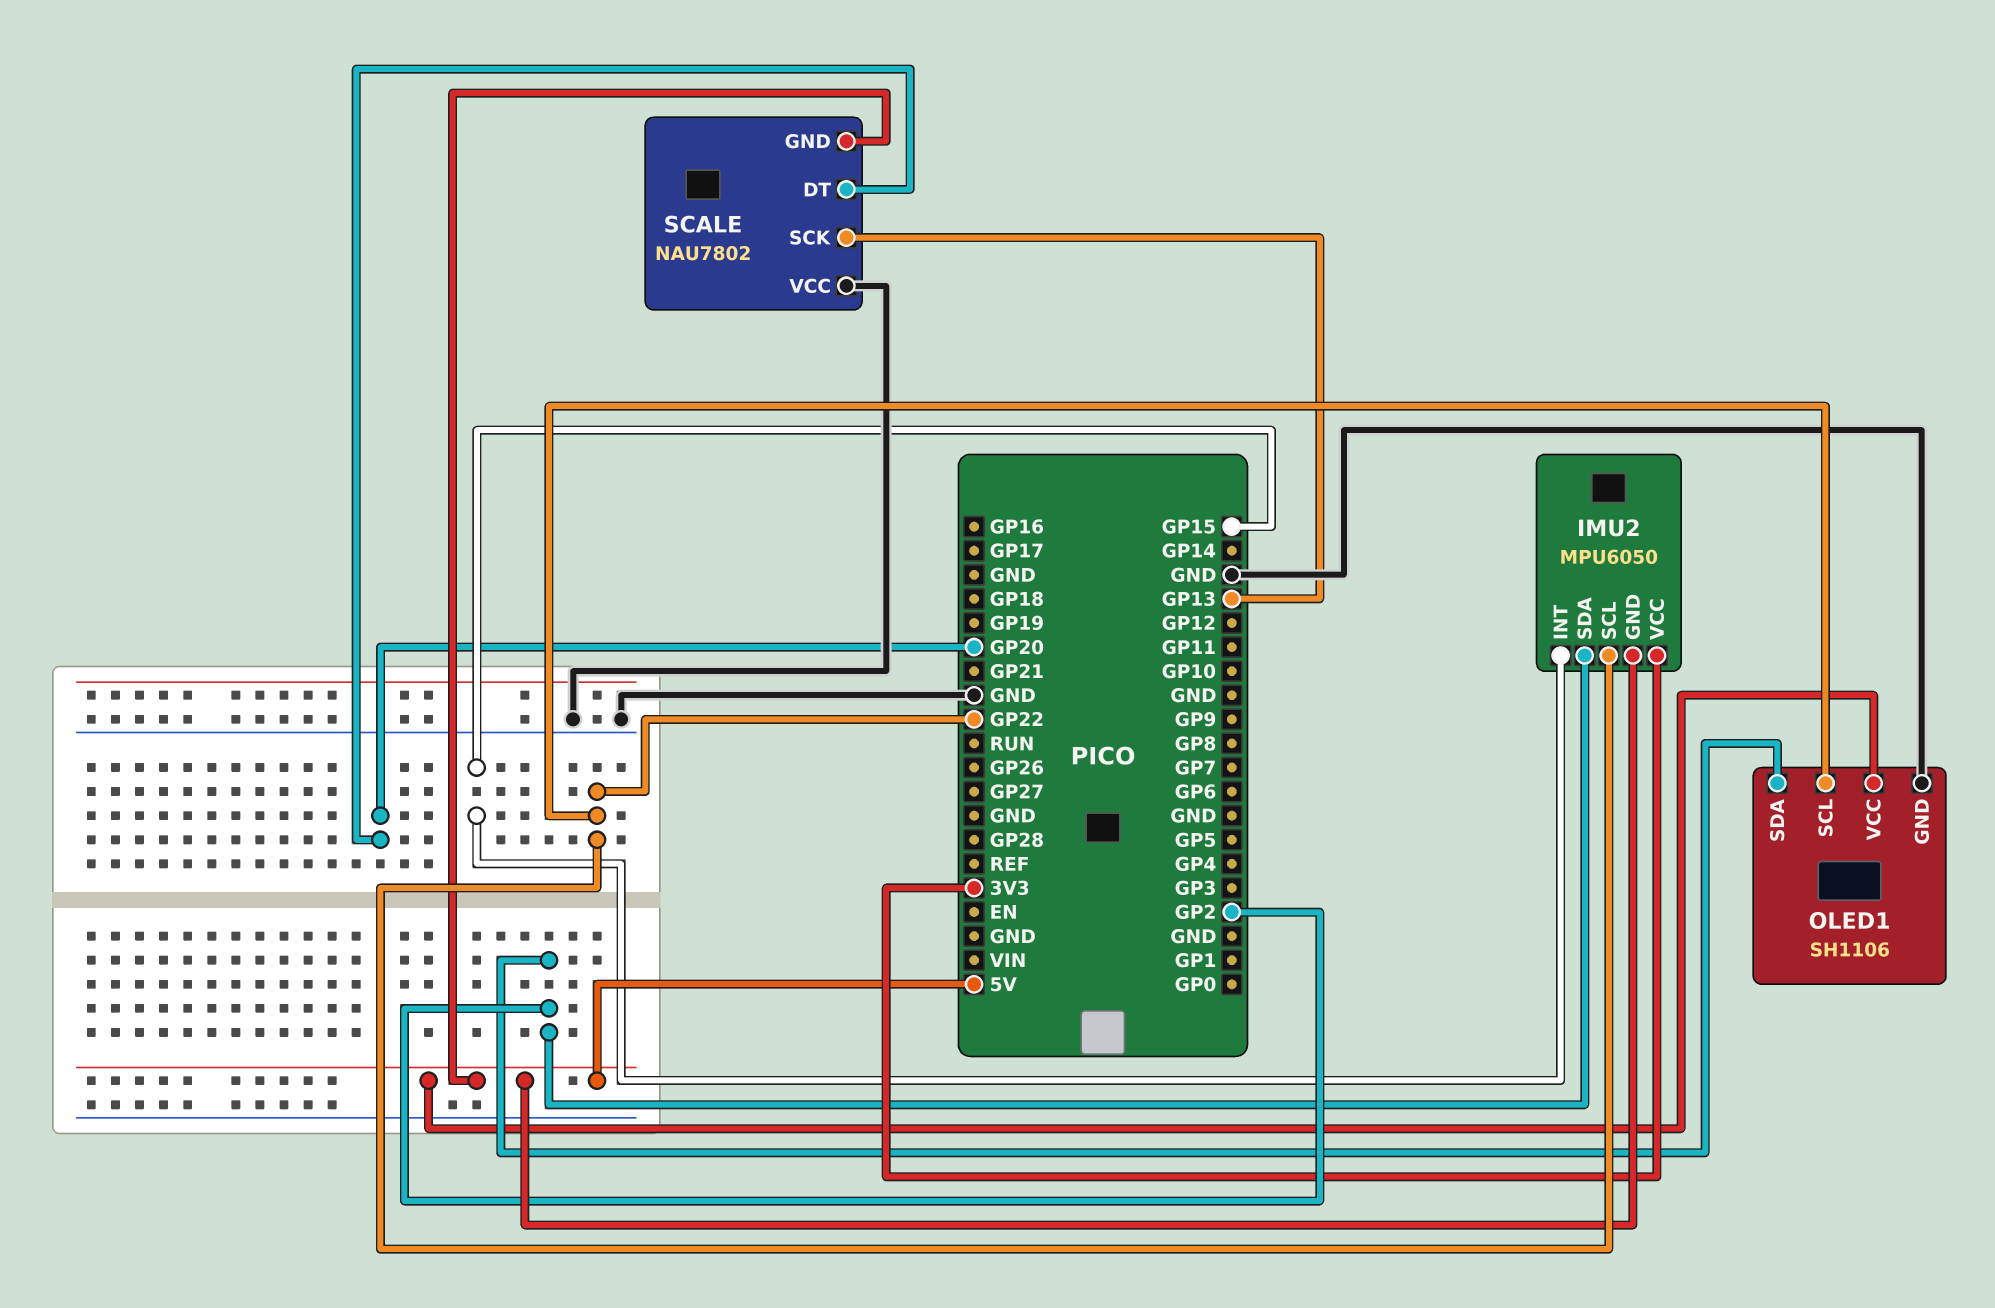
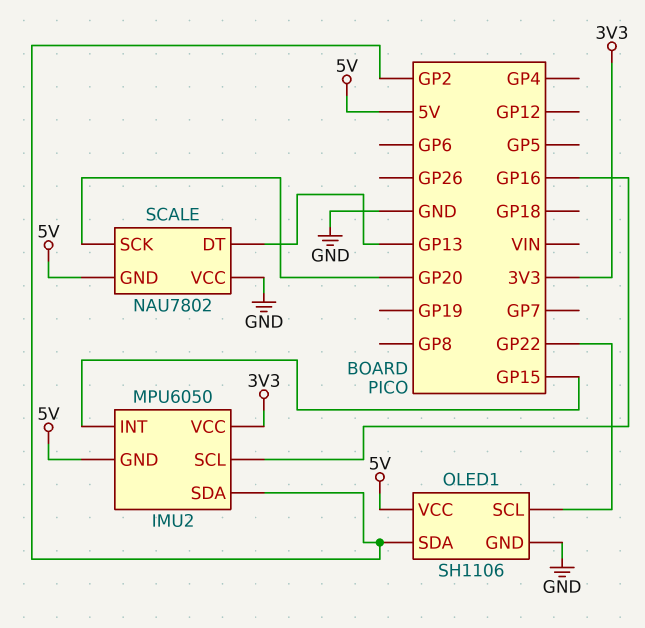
IMU2 pin SCL: GP22 -> GP16
SCALE pin DT: GP20 -> GP13
SCALE pin SCK: GP13 -> GP20

